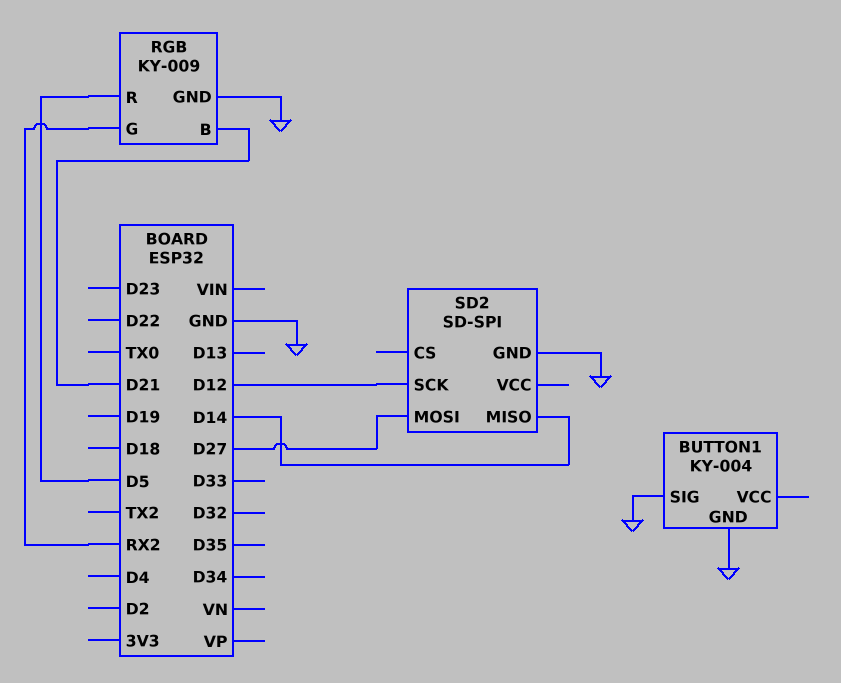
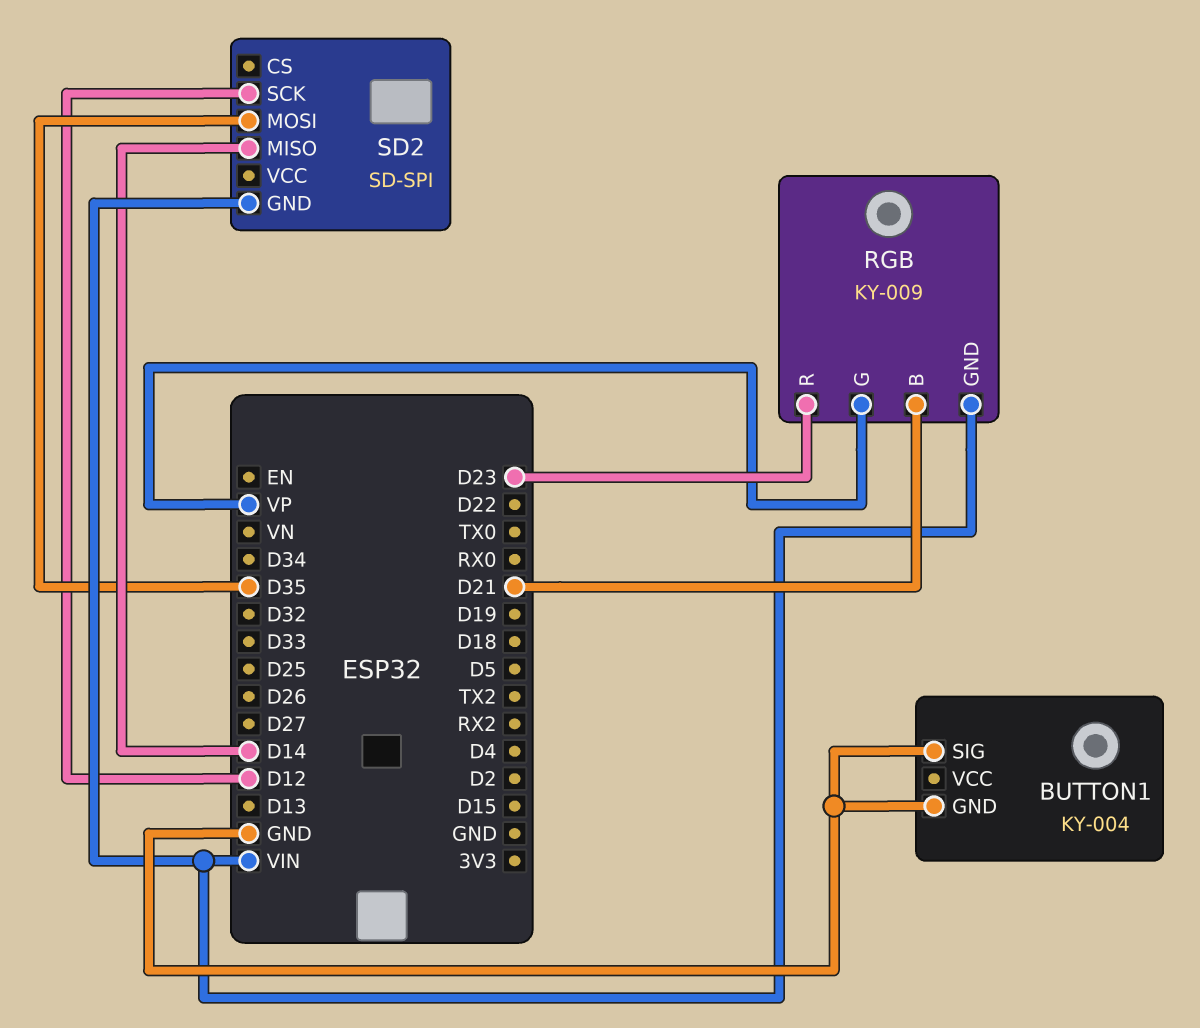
RGB pin G: RX2 -> VP
RGB pin GND: GND -> VIN
RGB pin R: D5 -> D23
SD2 pin GND: GND -> VIN
SD2 pin MOSI: D27 -> D35

